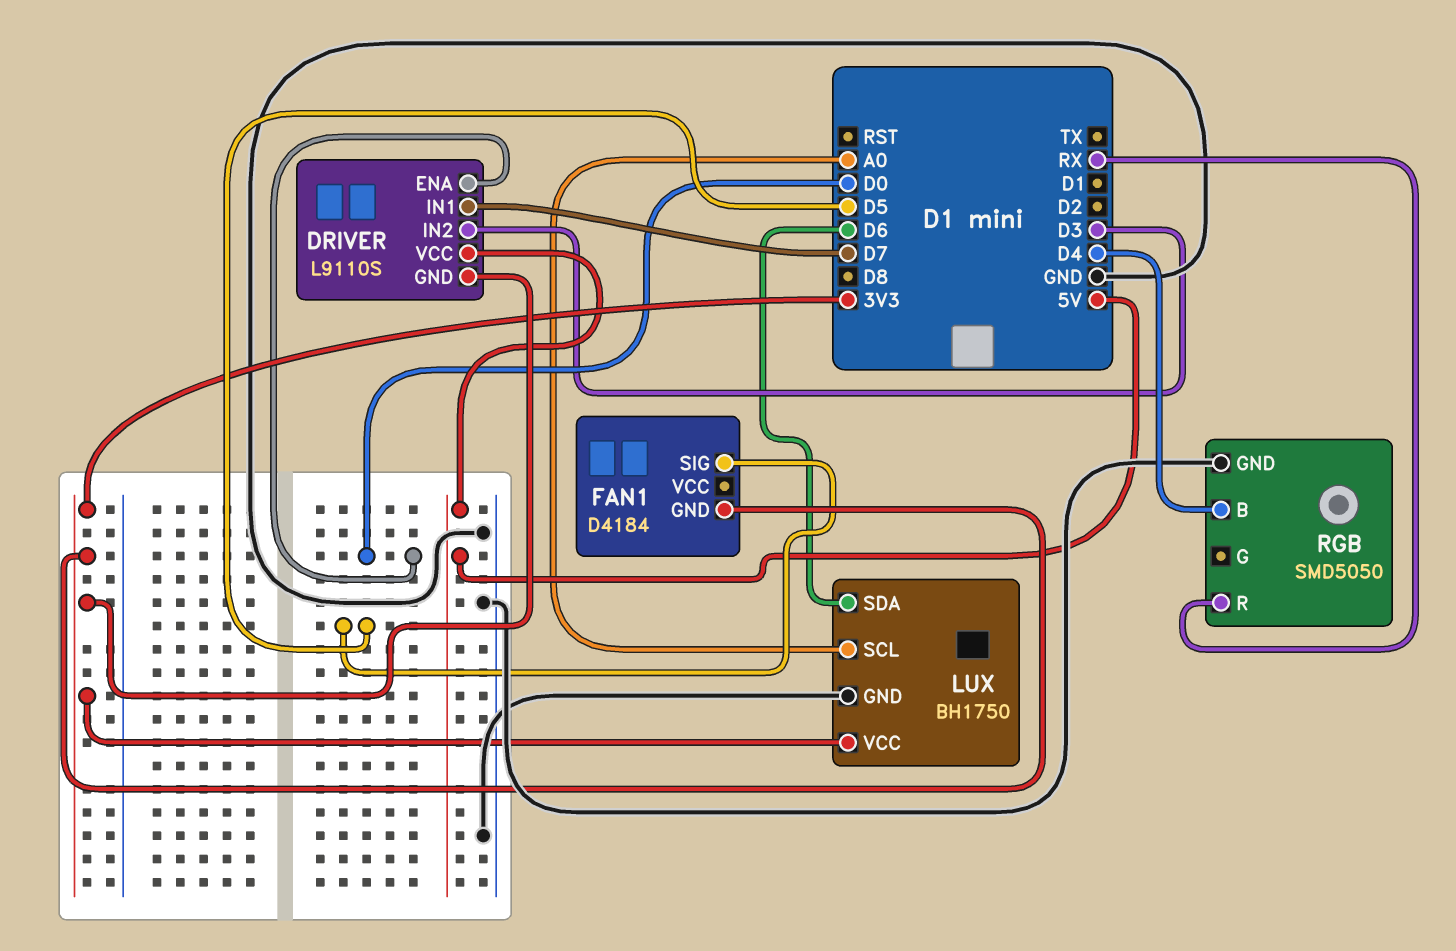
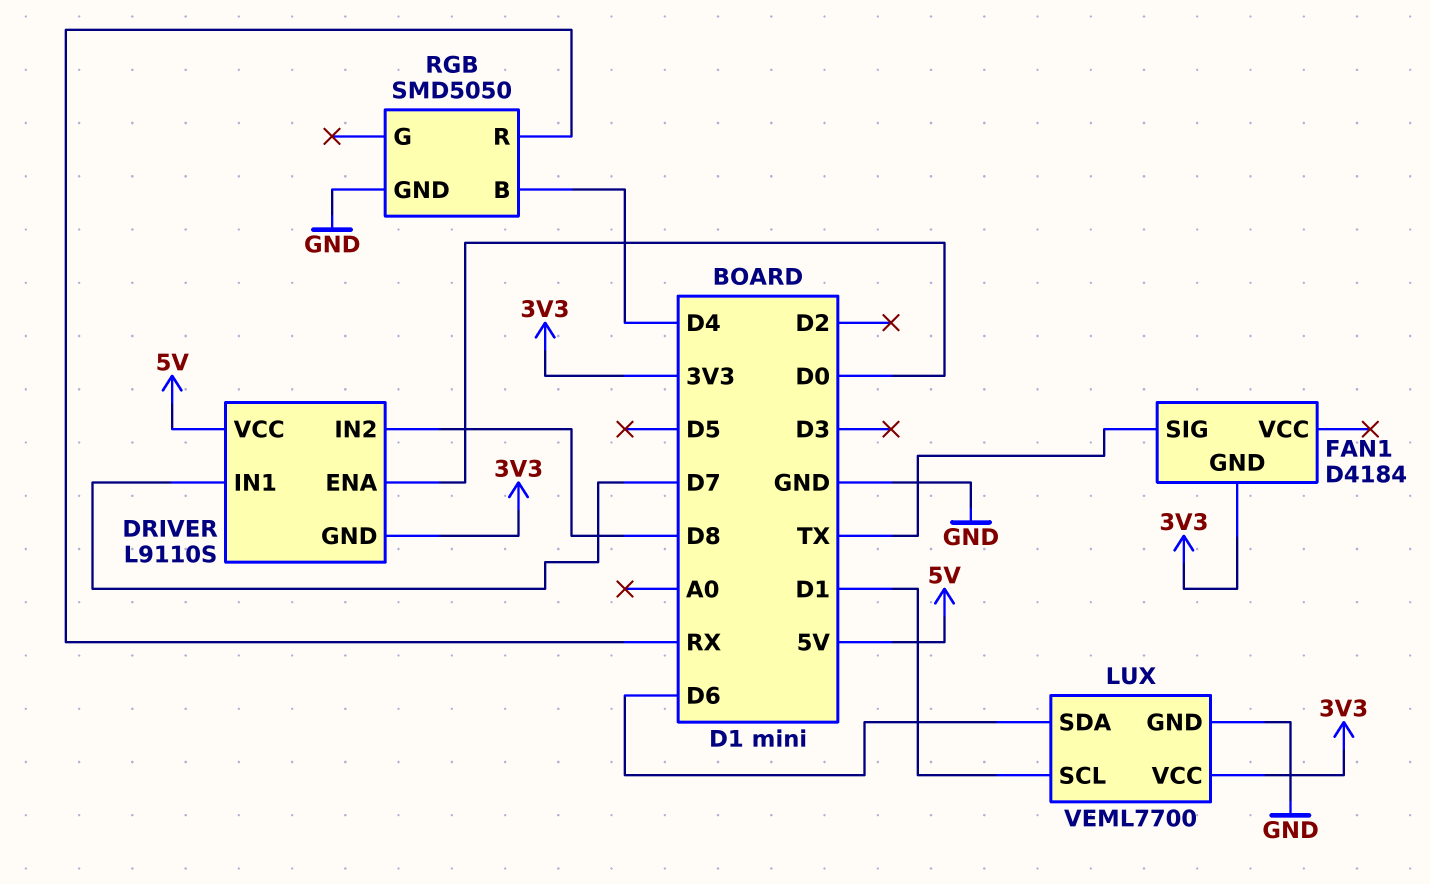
DRIVER pin IN2: D3 -> D8
FAN1 pin SIG: D5 -> TX
LUX: BH1750 -> VEML7700
LUX pin SCL: A0 -> D1

